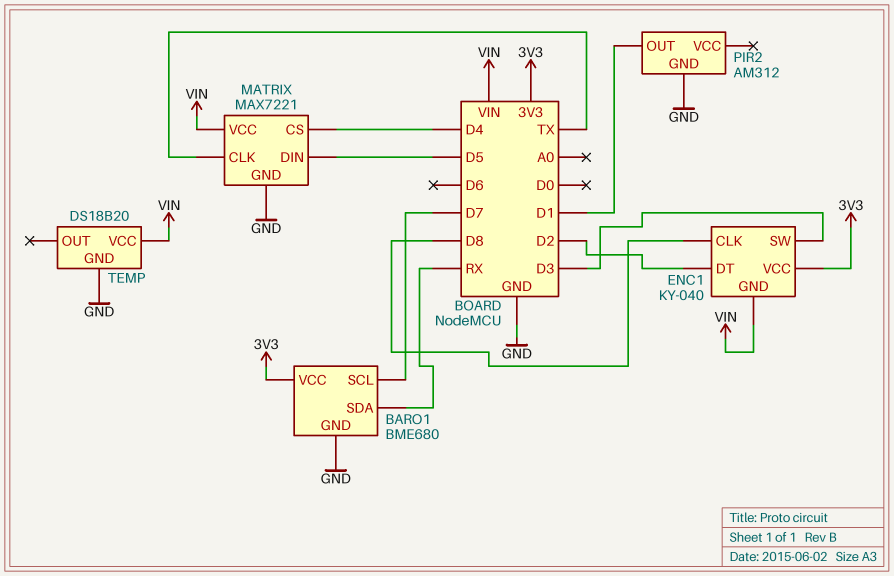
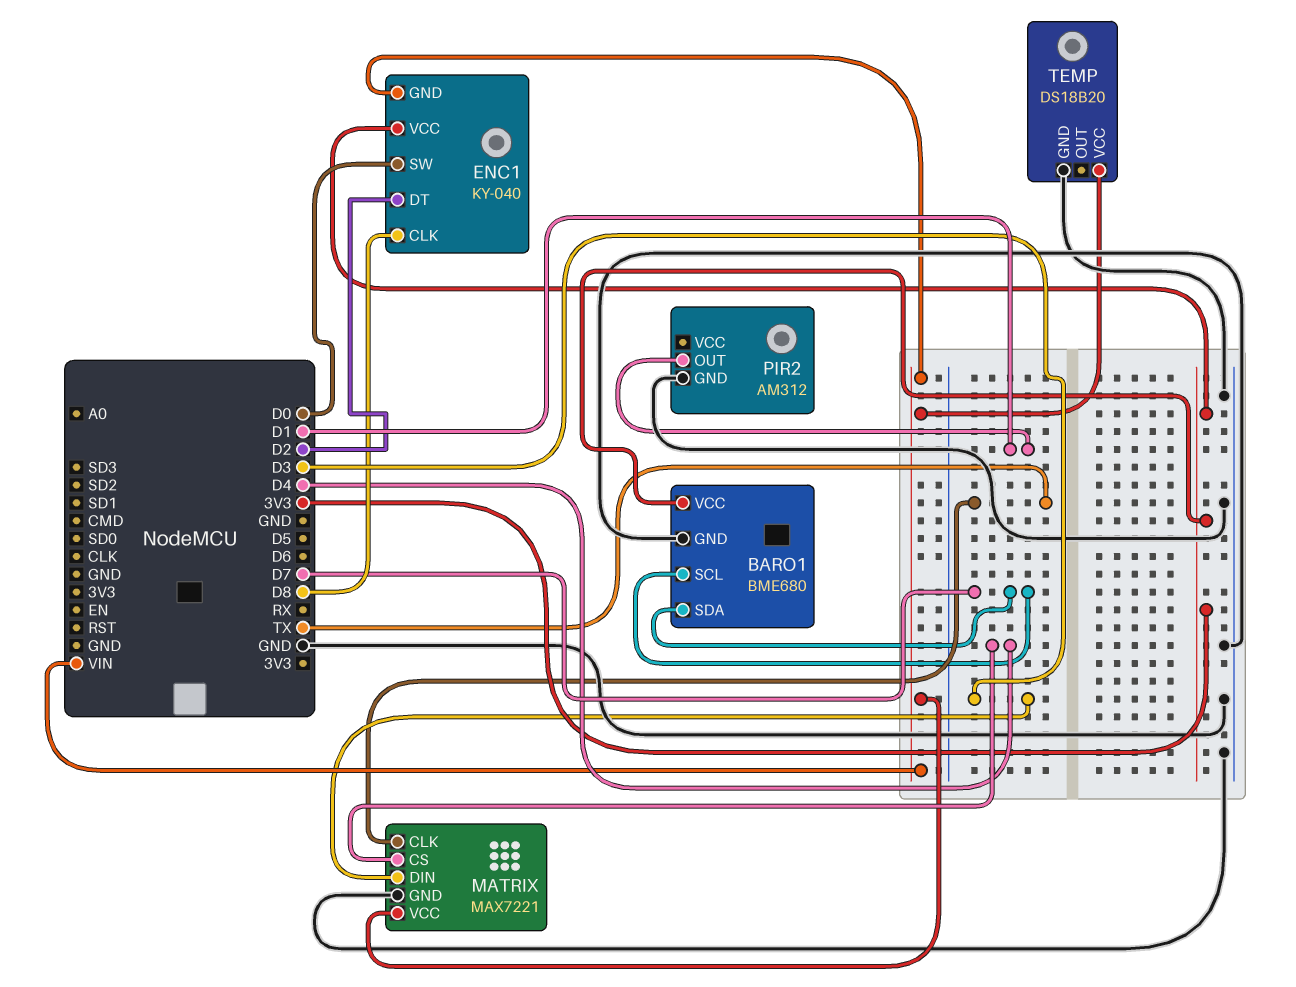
BARO1 pin SDA: RX -> D7
ENC1 pin SW: D3 -> D0
MATRIX pin DIN: D5 -> D3

